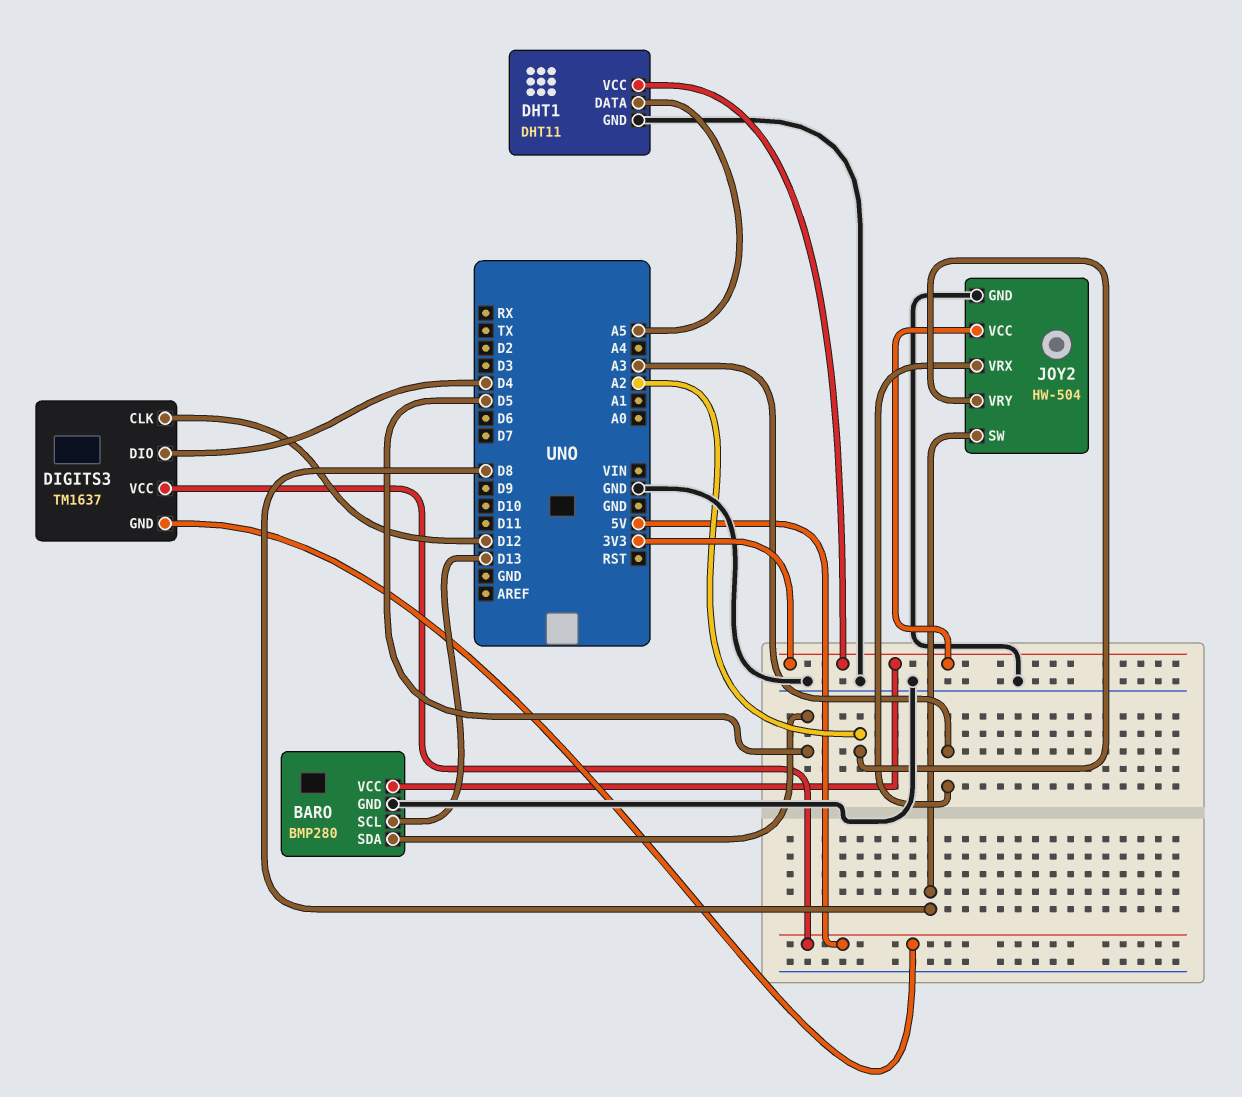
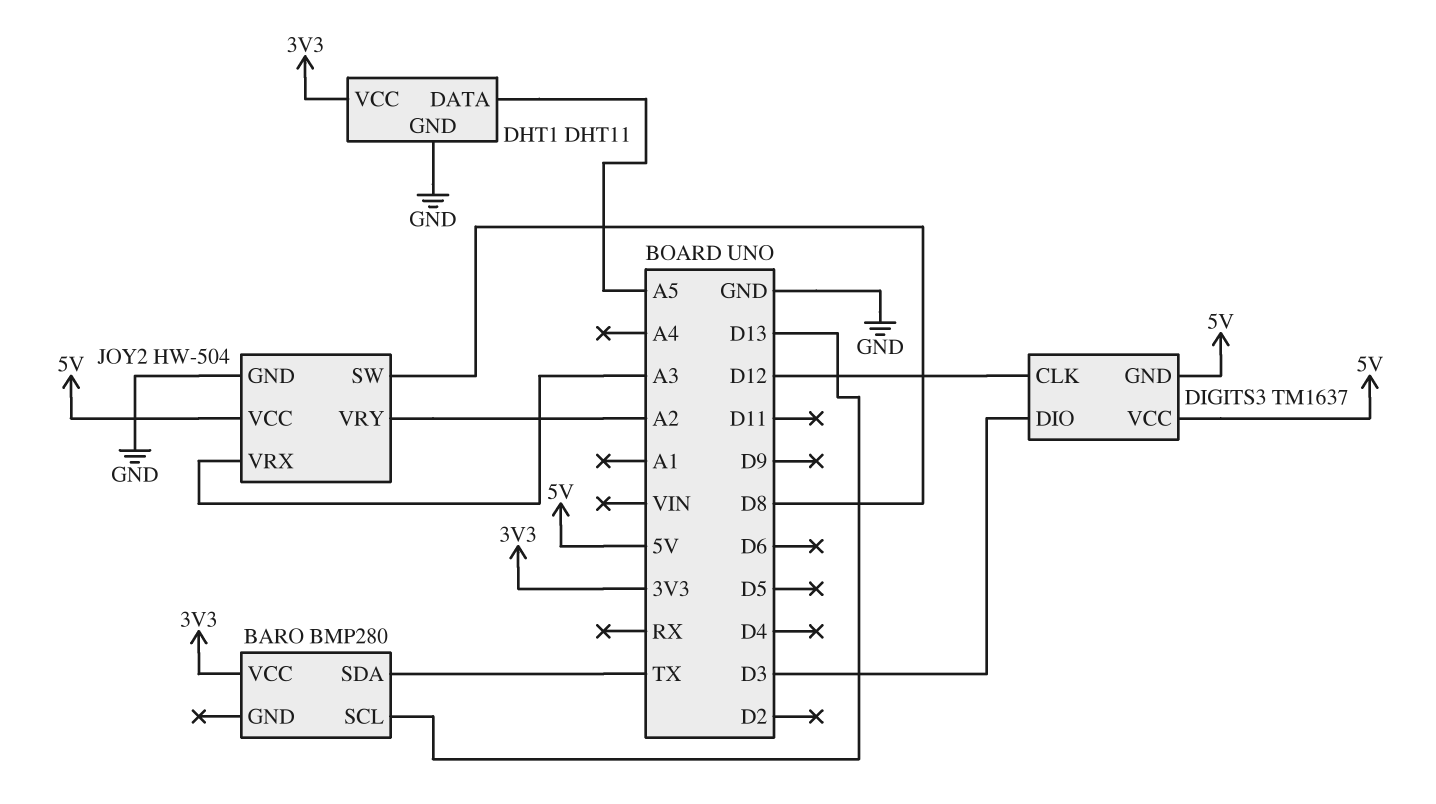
BARO pin GND: GND -> none
BARO pin SDA: D5 -> TX
DIGITS3 pin DIO: D4 -> D3
JOY2 pin VCC: 3V3 -> 5V

